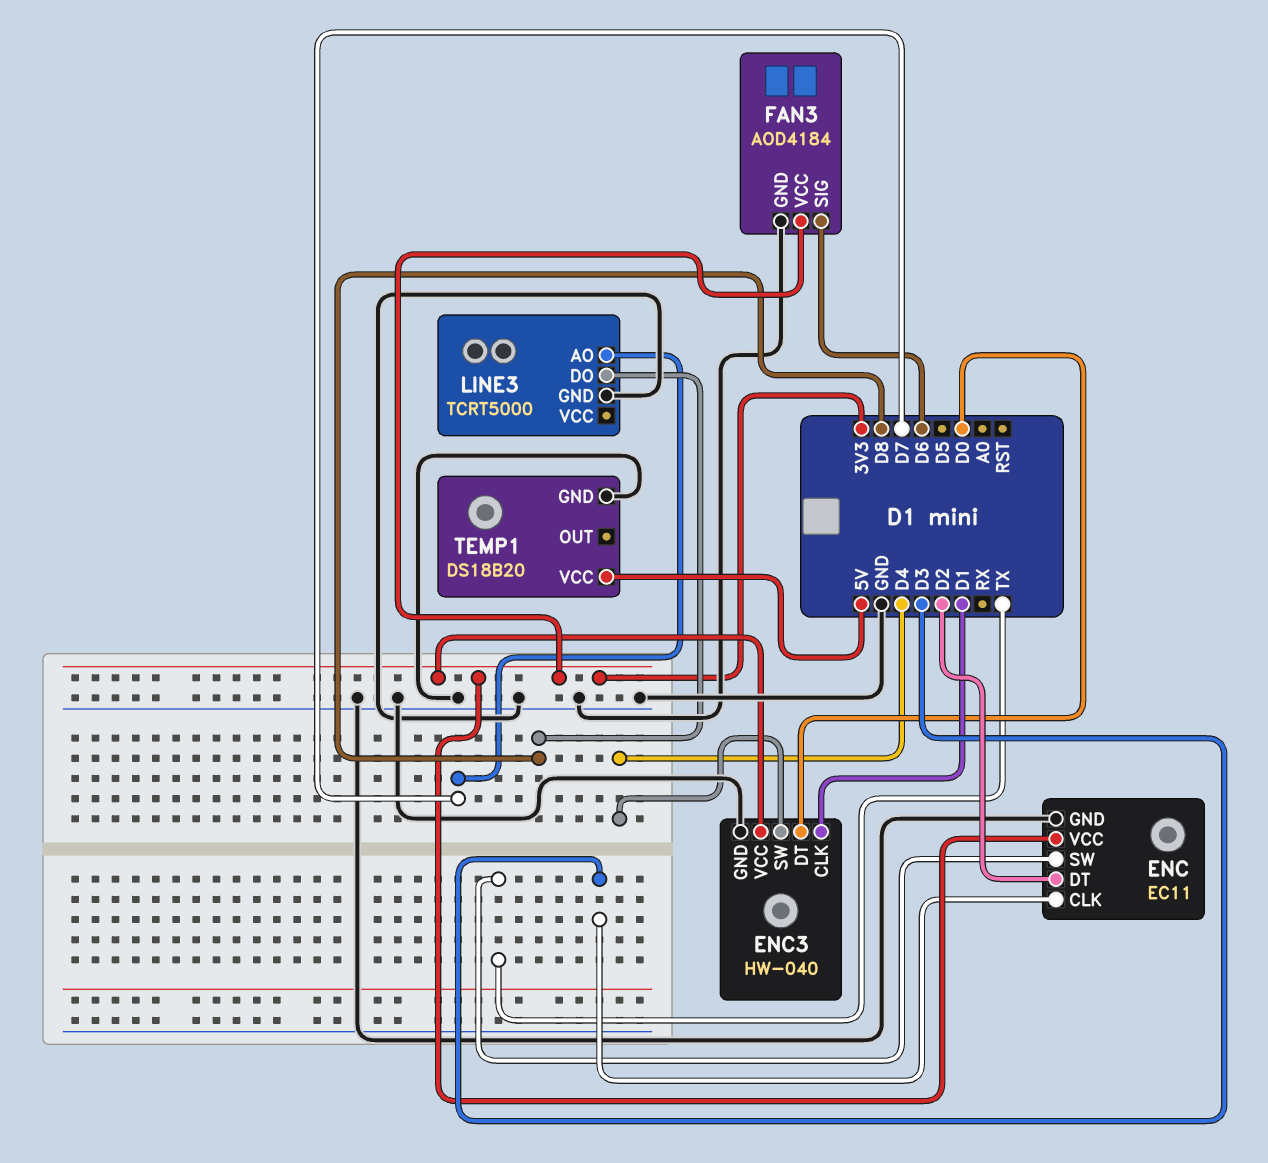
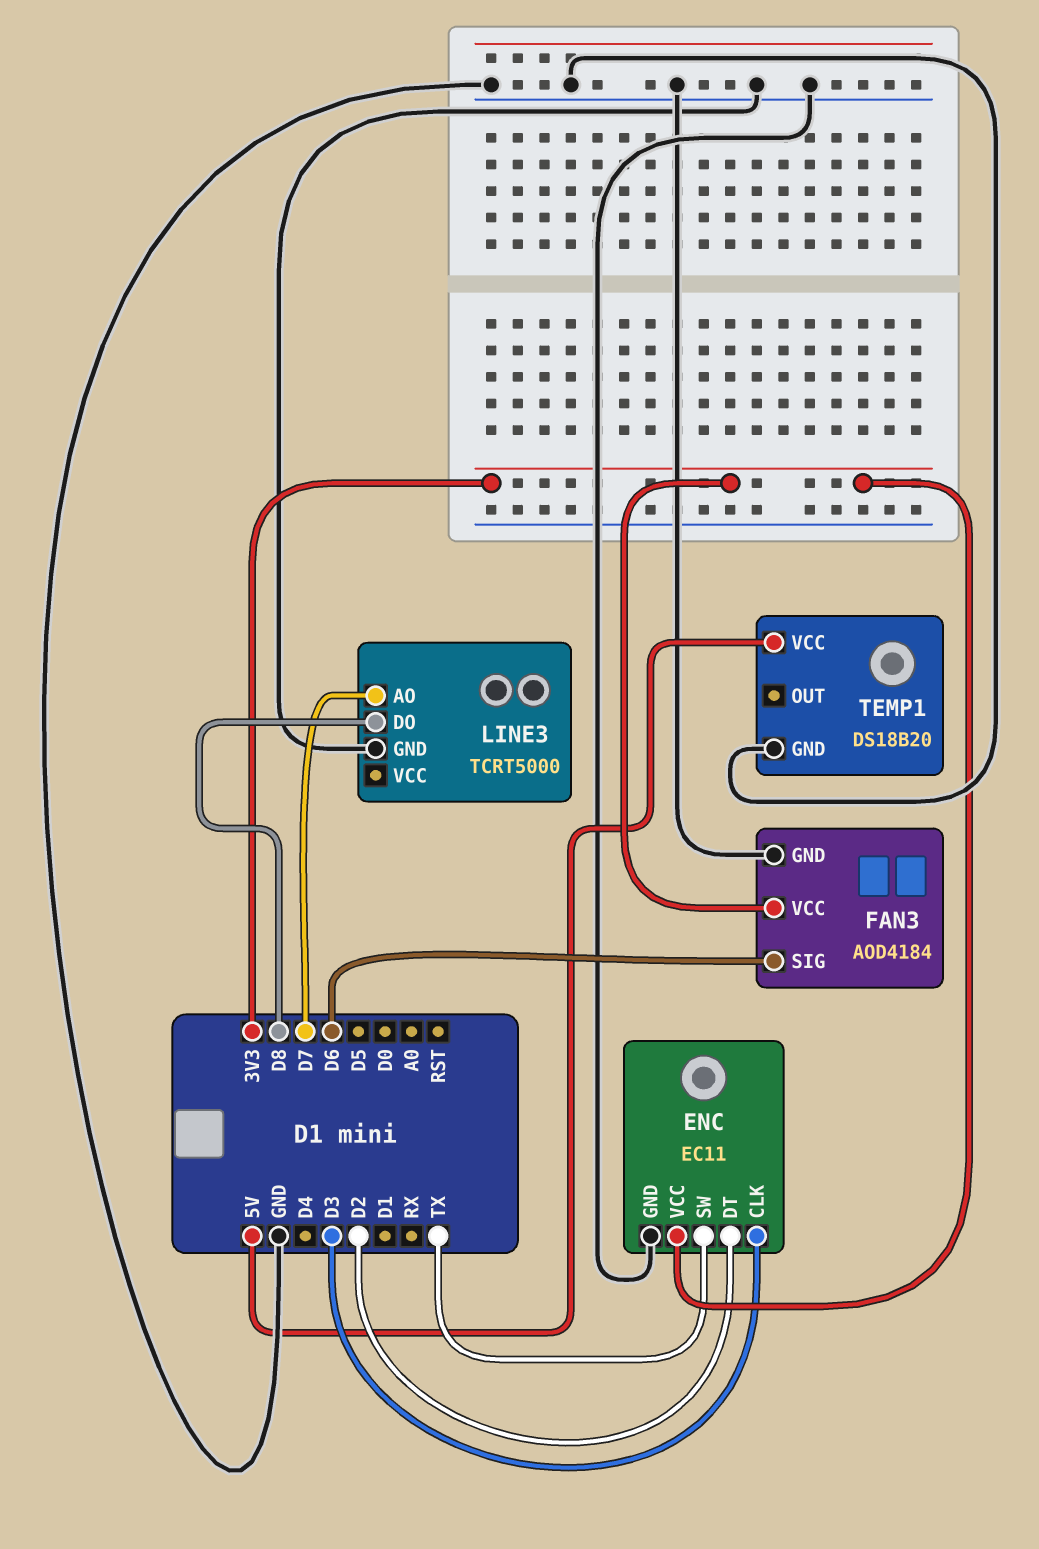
ENC3: HW-040 -> none
ENC3 pin CLK: D1 -> none
ENC3 pin DT: D0 -> none
ENC3 pin GND: GND -> none
ENC3 pin SW: D4 -> none
ENC3 pin VCC: 3V3 -> none

